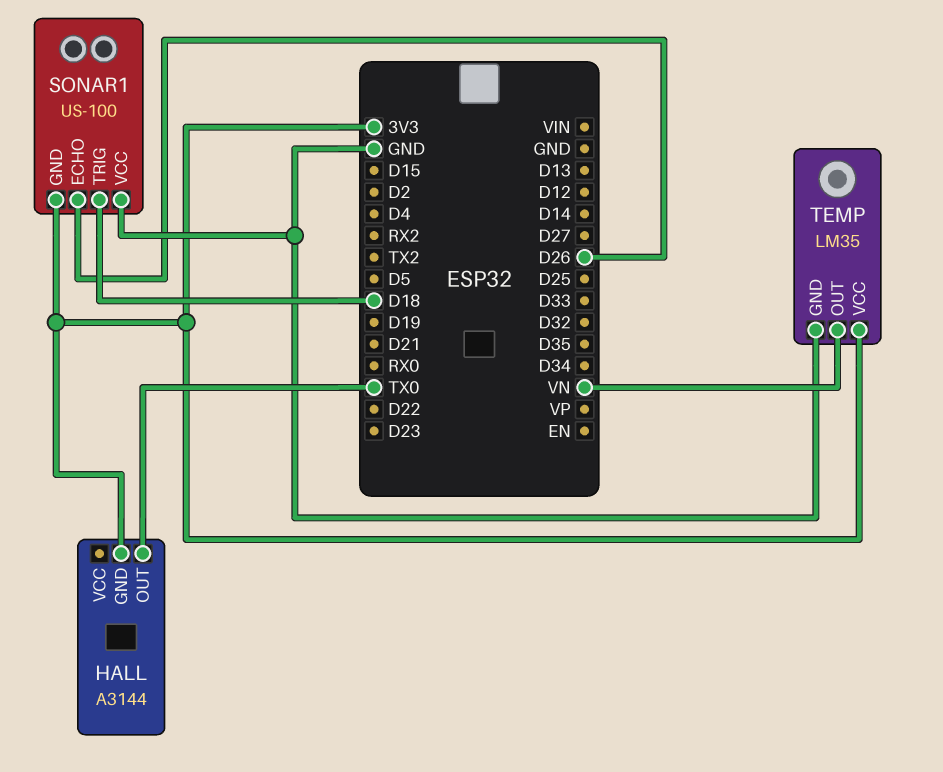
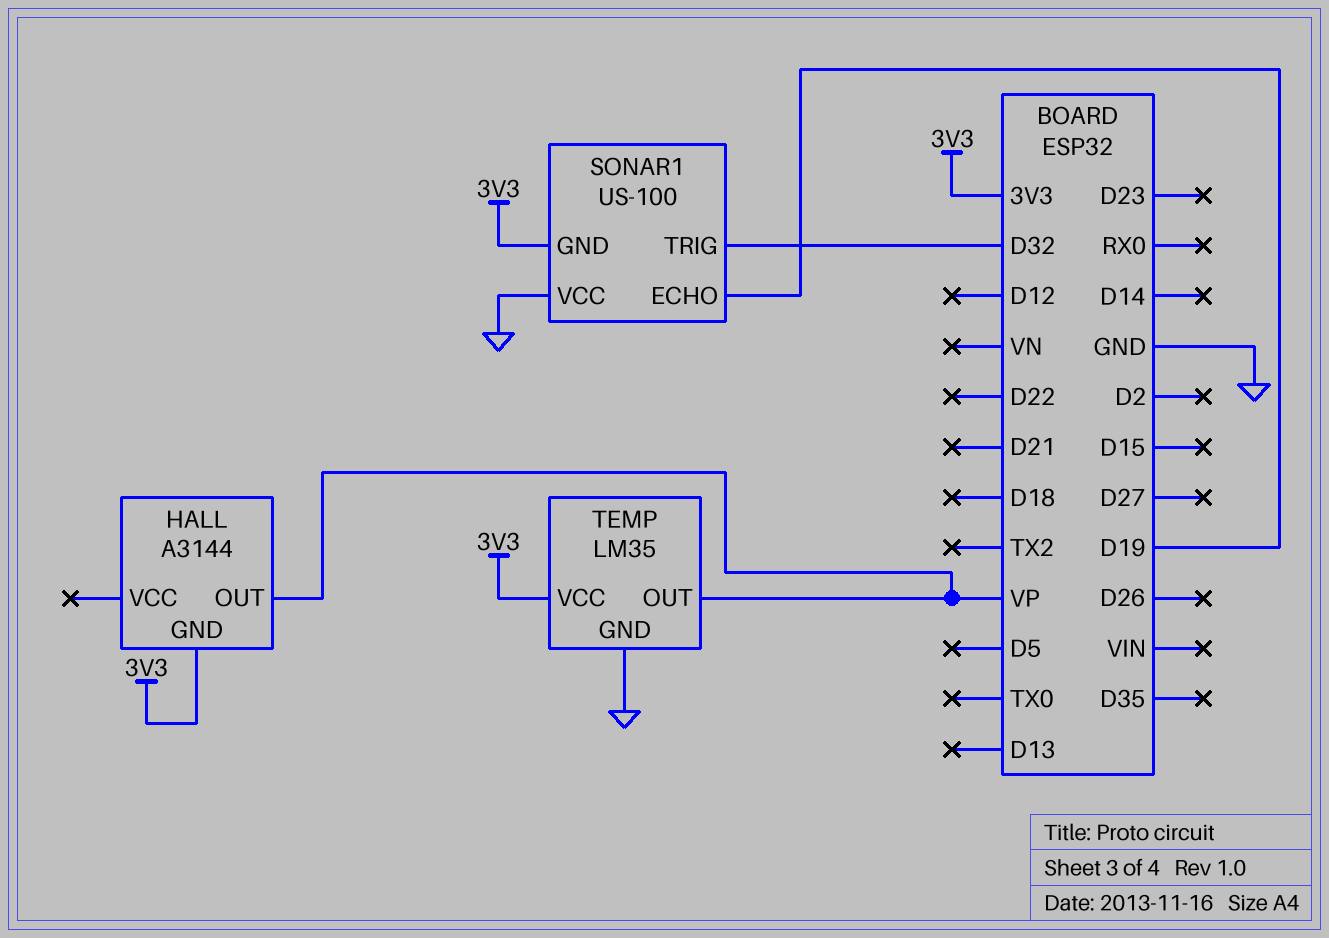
HALL pin OUT: TX0 -> VP
SONAR1 pin ECHO: D26 -> D19
SONAR1 pin TRIG: D18 -> D32
TEMP pin OUT: VN -> VP

